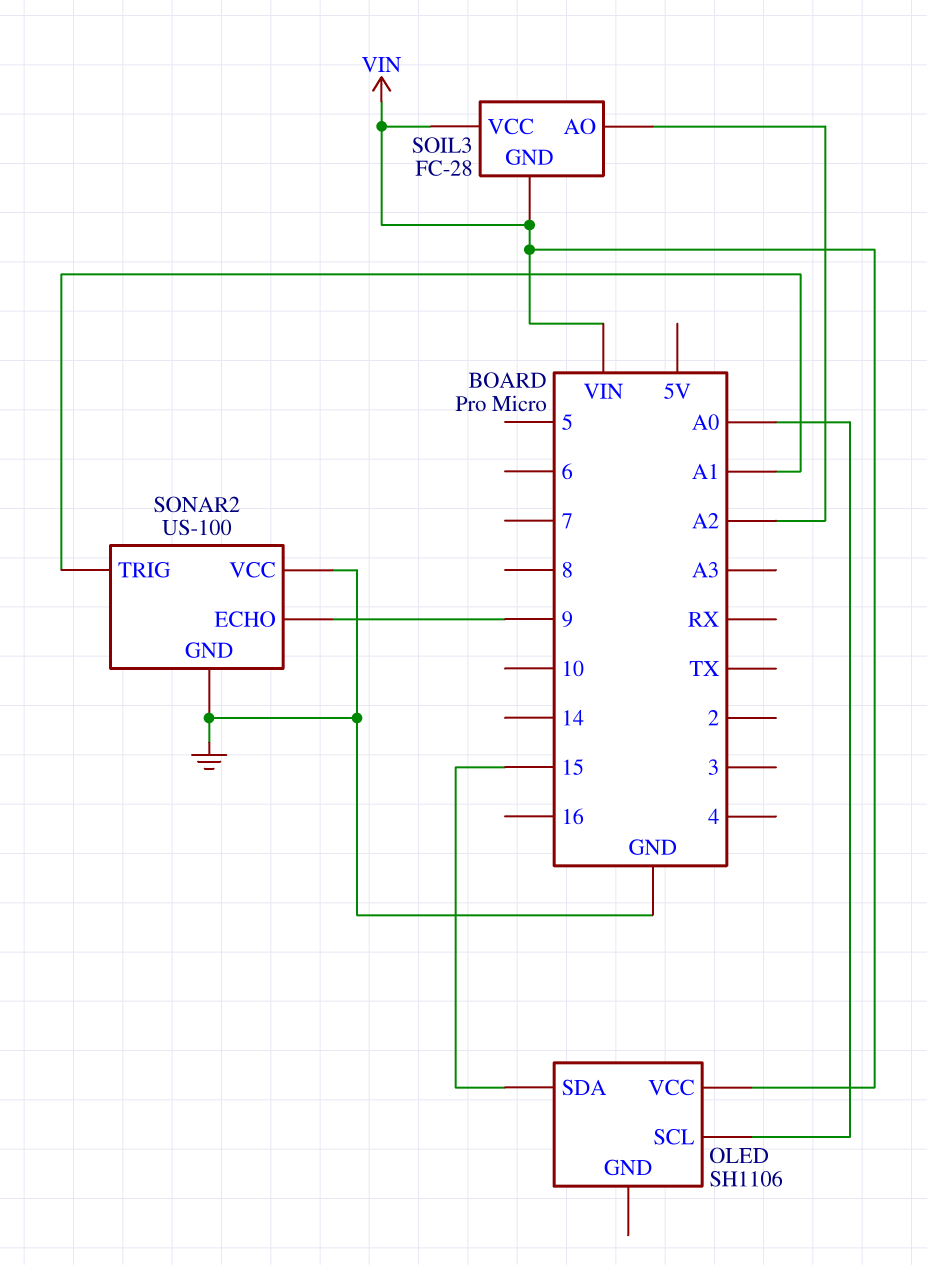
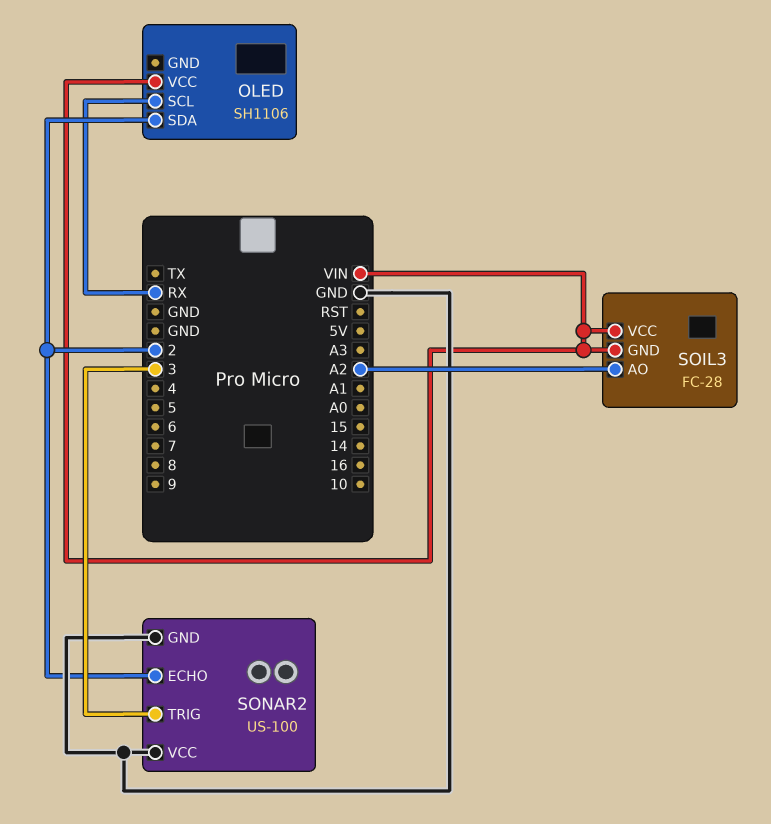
OLED pin SCL: A0 -> RX
OLED pin SDA: 15 -> 2
SONAR2 pin ECHO: 9 -> 2
SONAR2 pin TRIG: A1 -> 3

